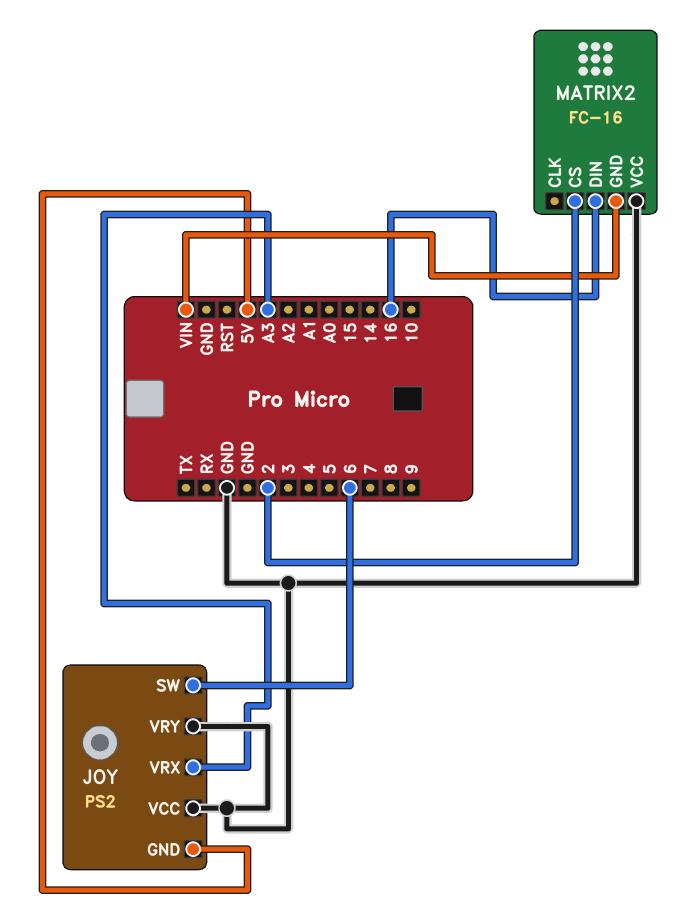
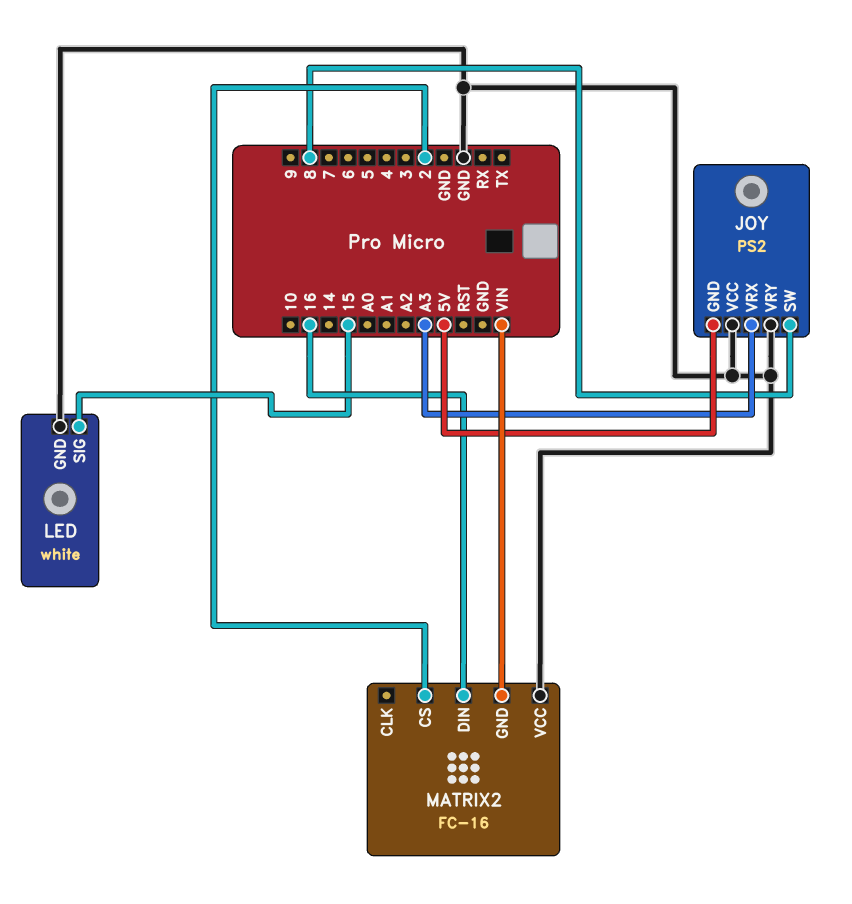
JOY pin SW: 6 -> 8
LED: none -> white
LED pin GND: none -> GND
LED pin SIG: none -> 15

